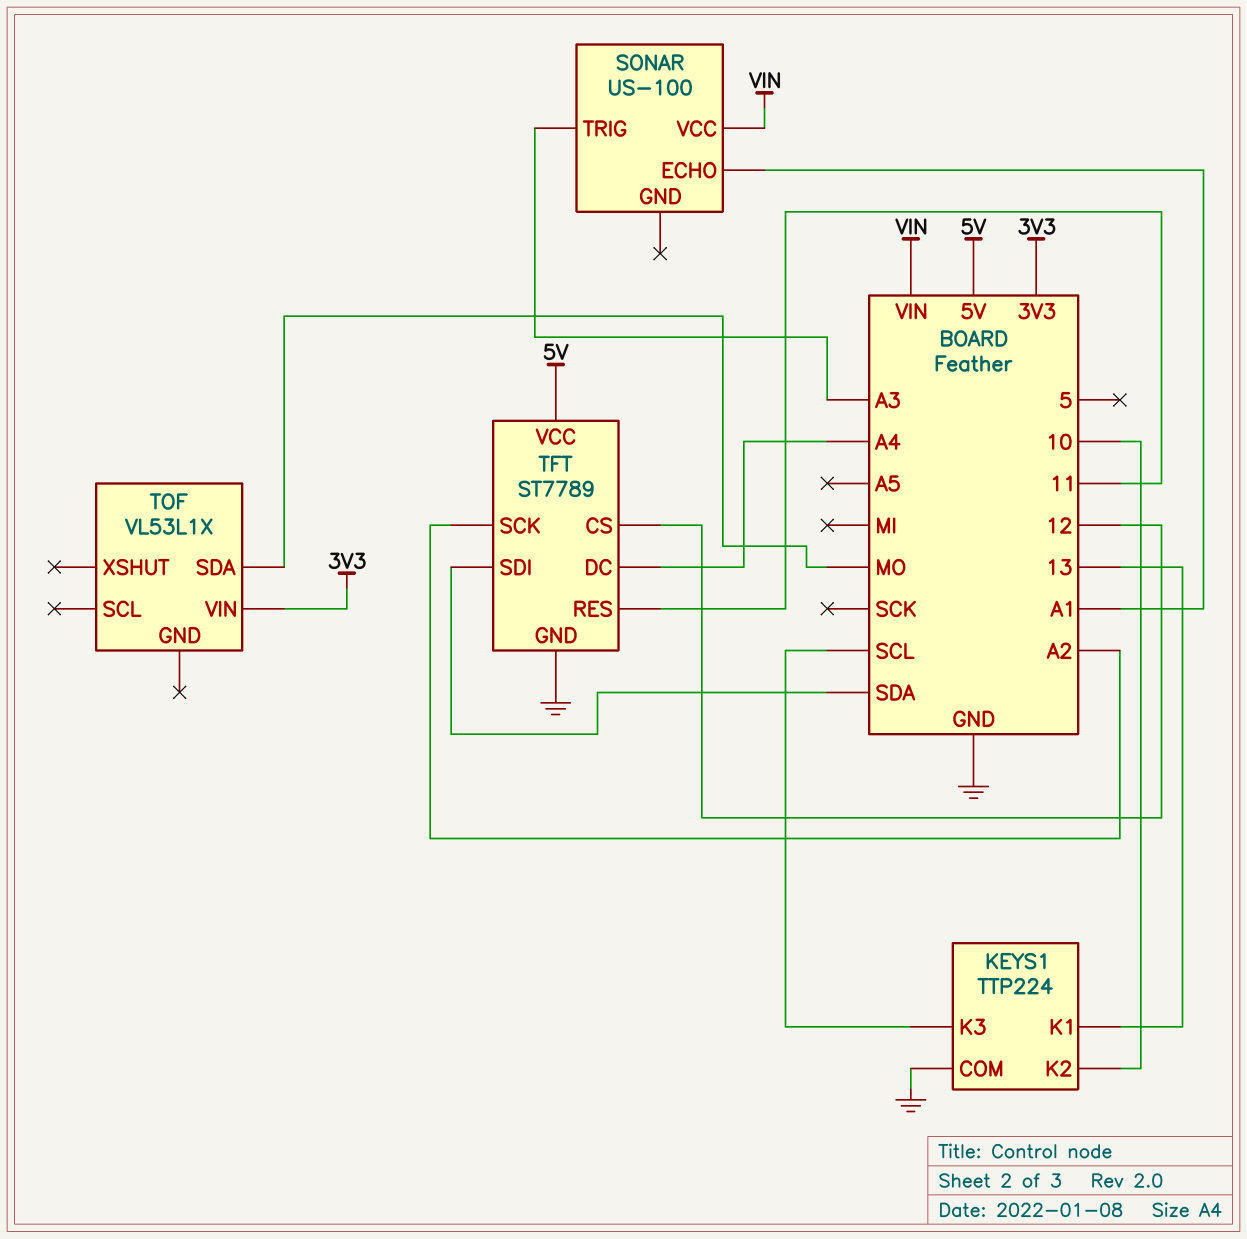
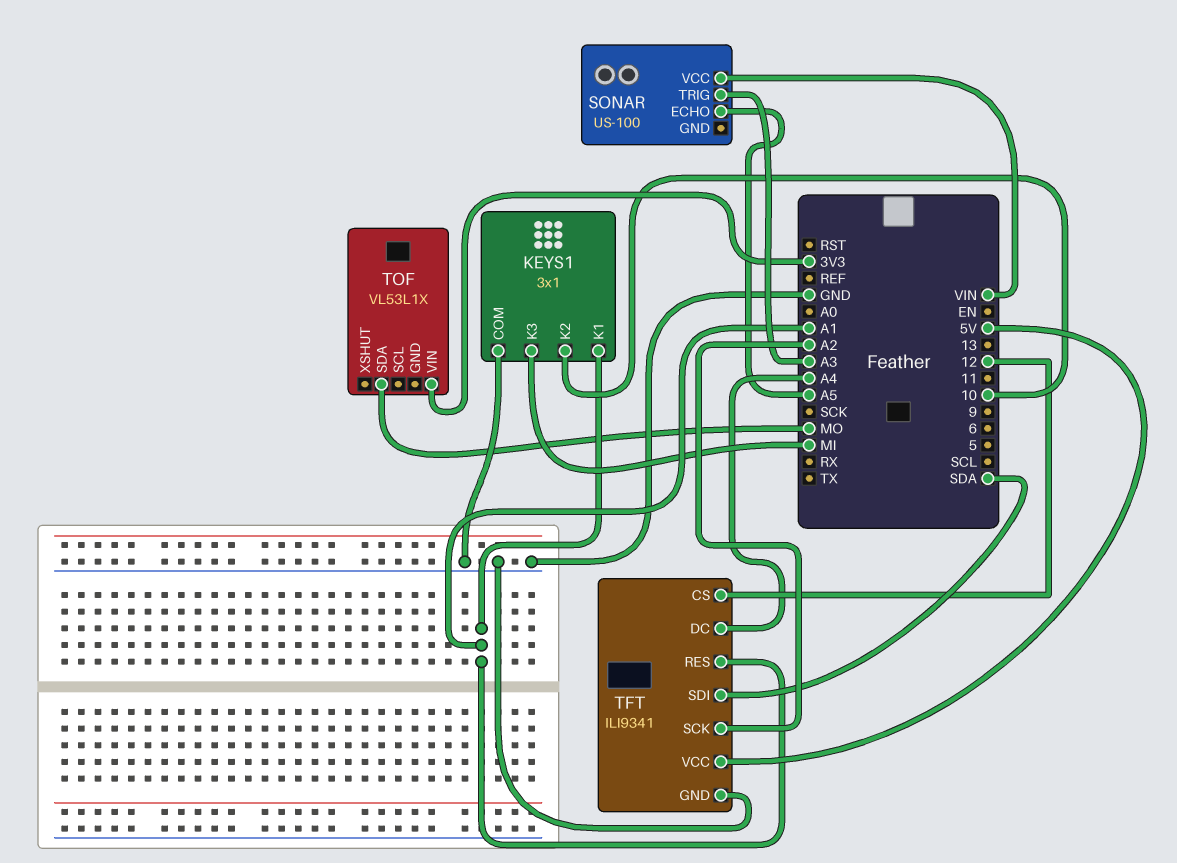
KEYS1: TTP224 -> 3x1
KEYS1 pin K1: 13 -> A1
KEYS1 pin K3: SCL -> MI
SONAR pin ECHO: A1 -> A5
TFT: ST7789 -> ILI9341
TFT pin RES: 11 -> A1

